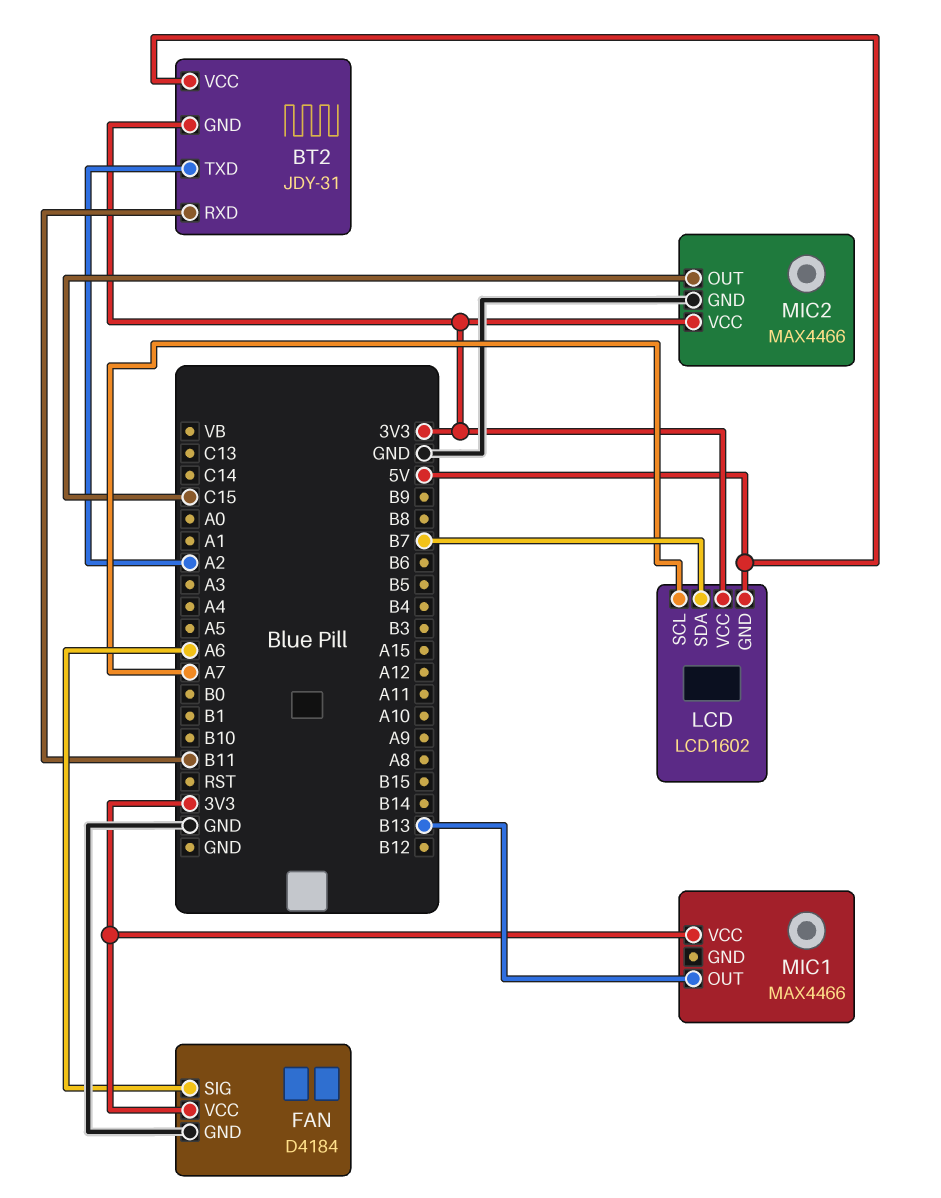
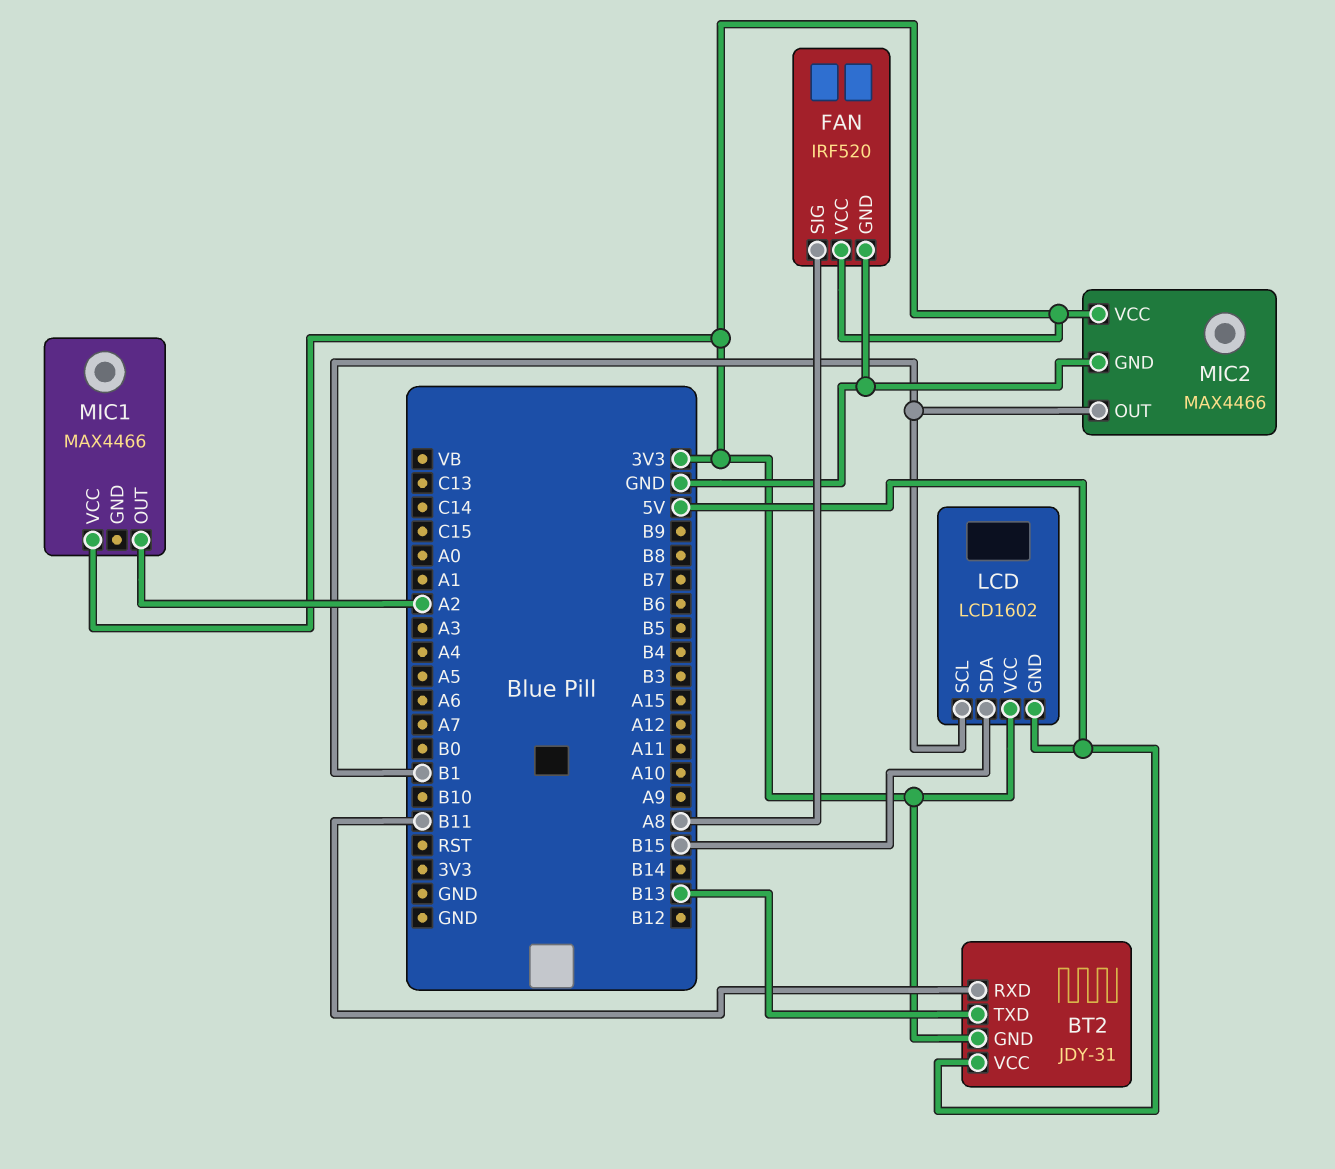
BT2 pin TXD: A2 -> B13
FAN: D4184 -> IRF520
FAN pin SIG: A6 -> A8
LCD pin SCL: A7 -> B1
LCD pin SDA: B7 -> B15
MIC1 pin OUT: B13 -> A2
MIC2 pin OUT: C15 -> B1

